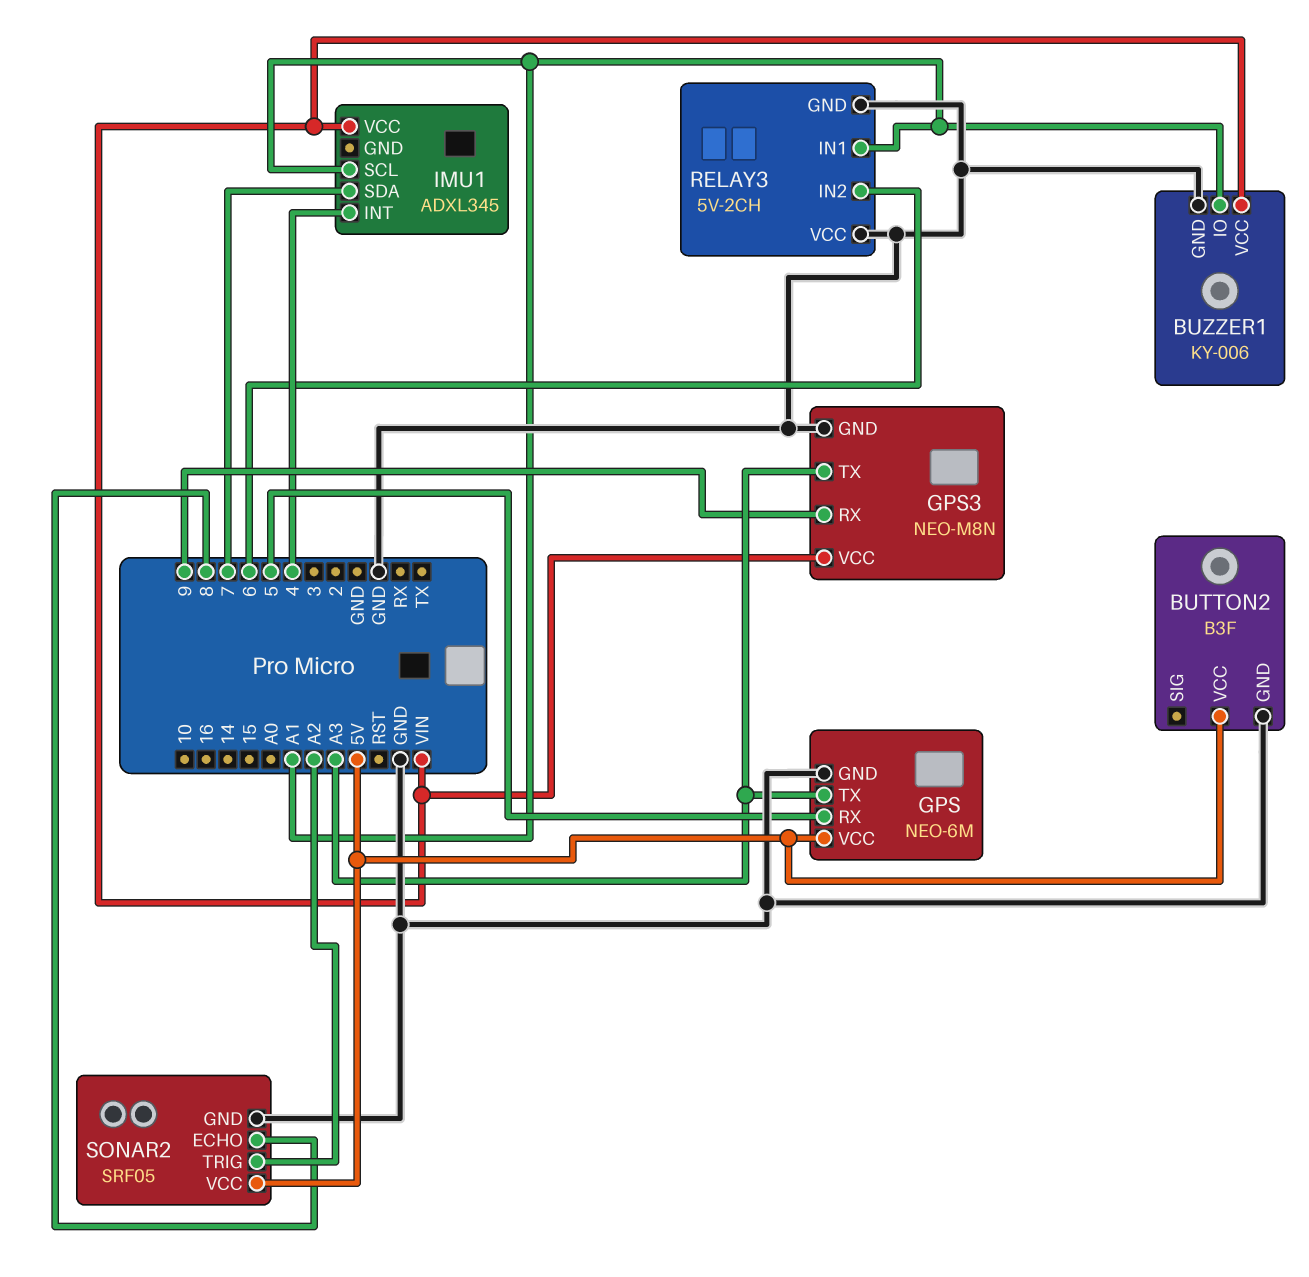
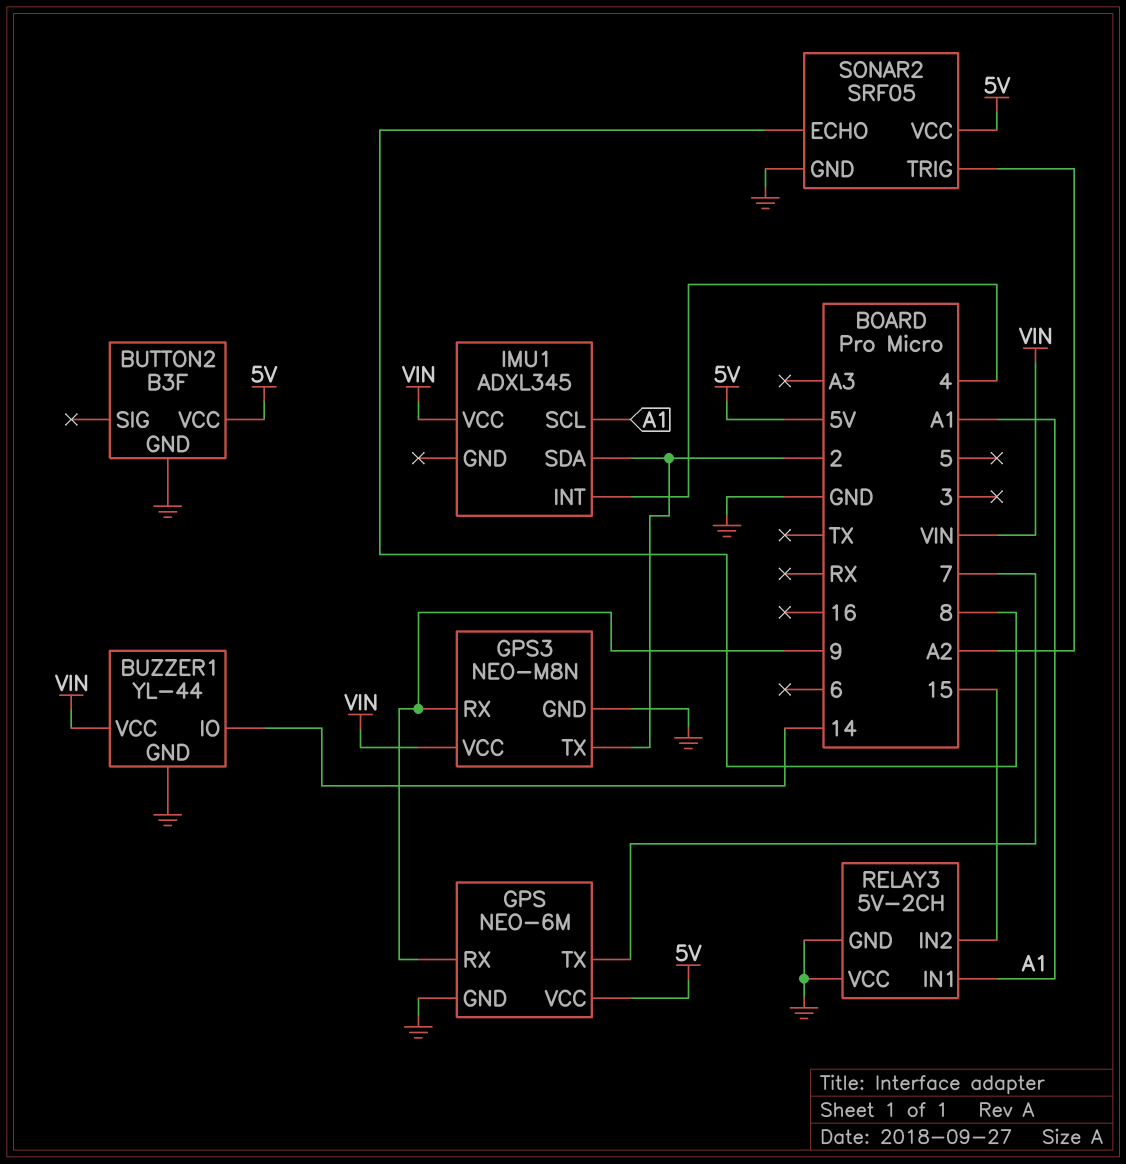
BUZZER1: KY-006 -> YL-44
BUZZER1 pin IO: A1 -> 14
GPS pin RX: 5 -> 9
GPS pin TX: A3 -> 7
GPS3 pin TX: A3 -> 2
IMU1 pin SDA: 7 -> 2
RELAY3 pin IN2: 6 -> 15

